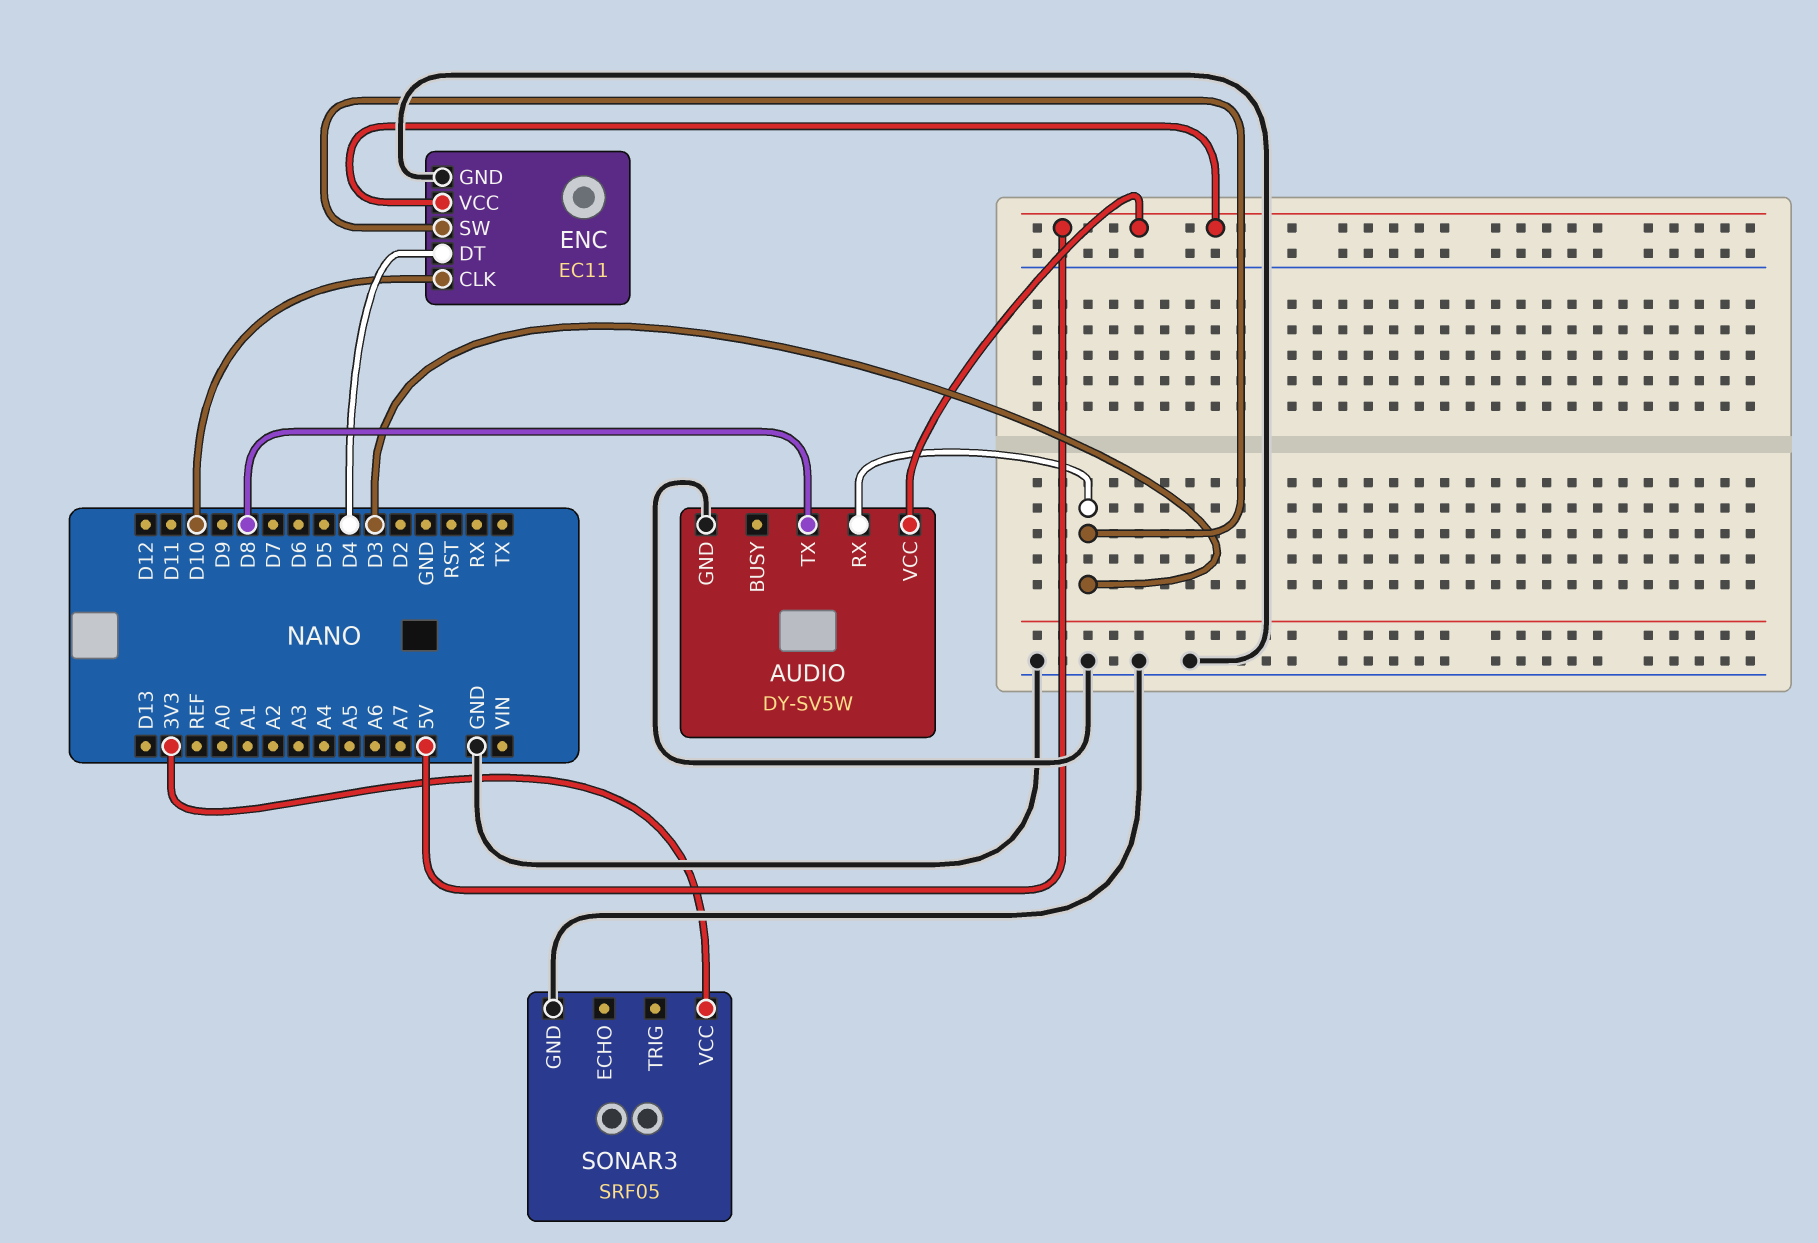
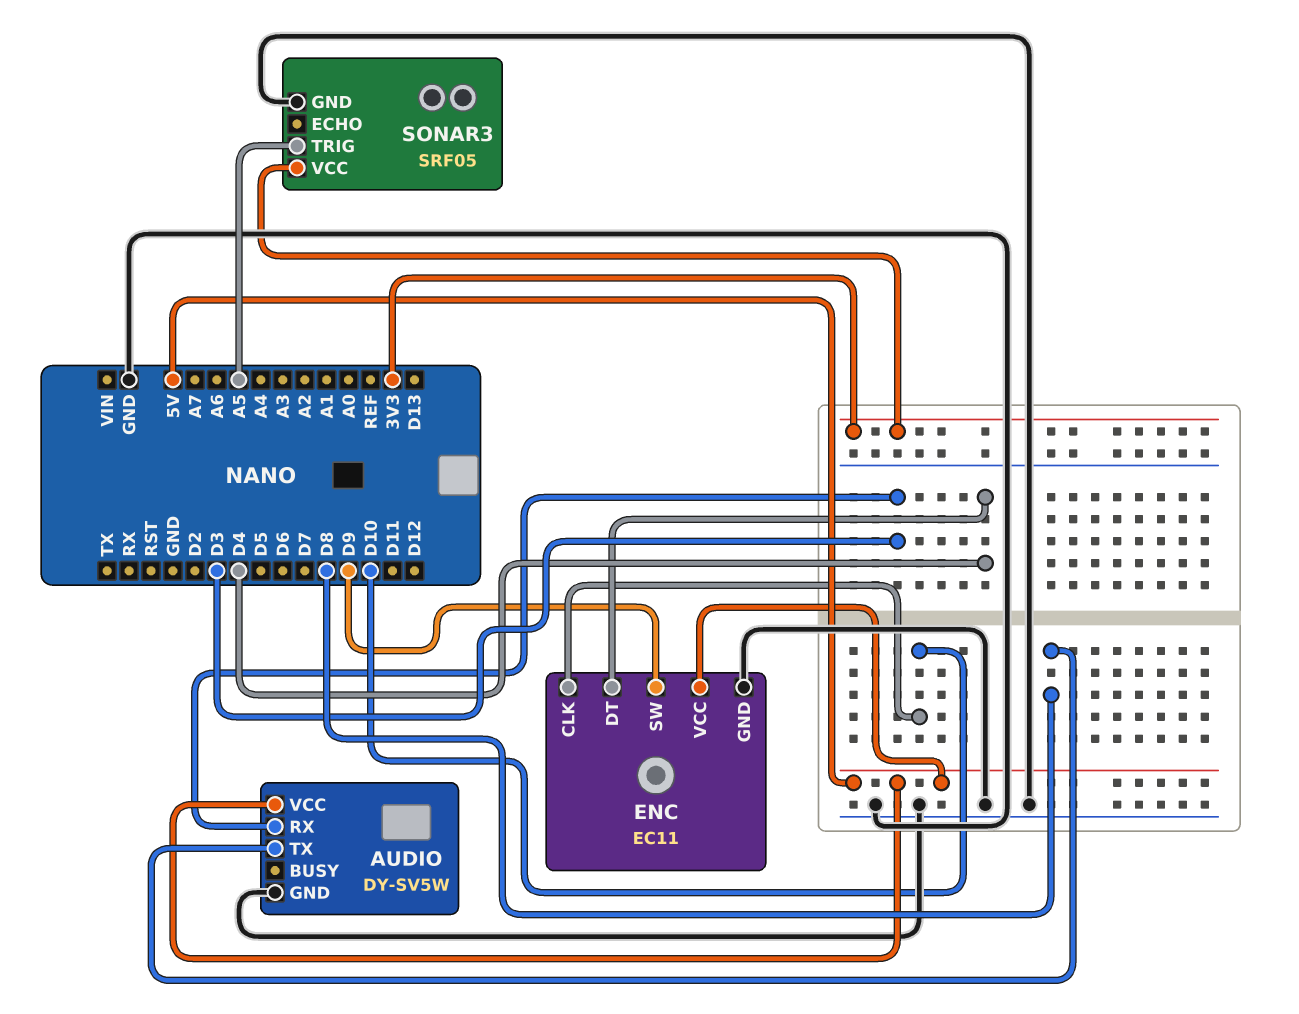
ENC pin SW: D3 -> D9
SONAR3 pin TRIG: none -> A5

